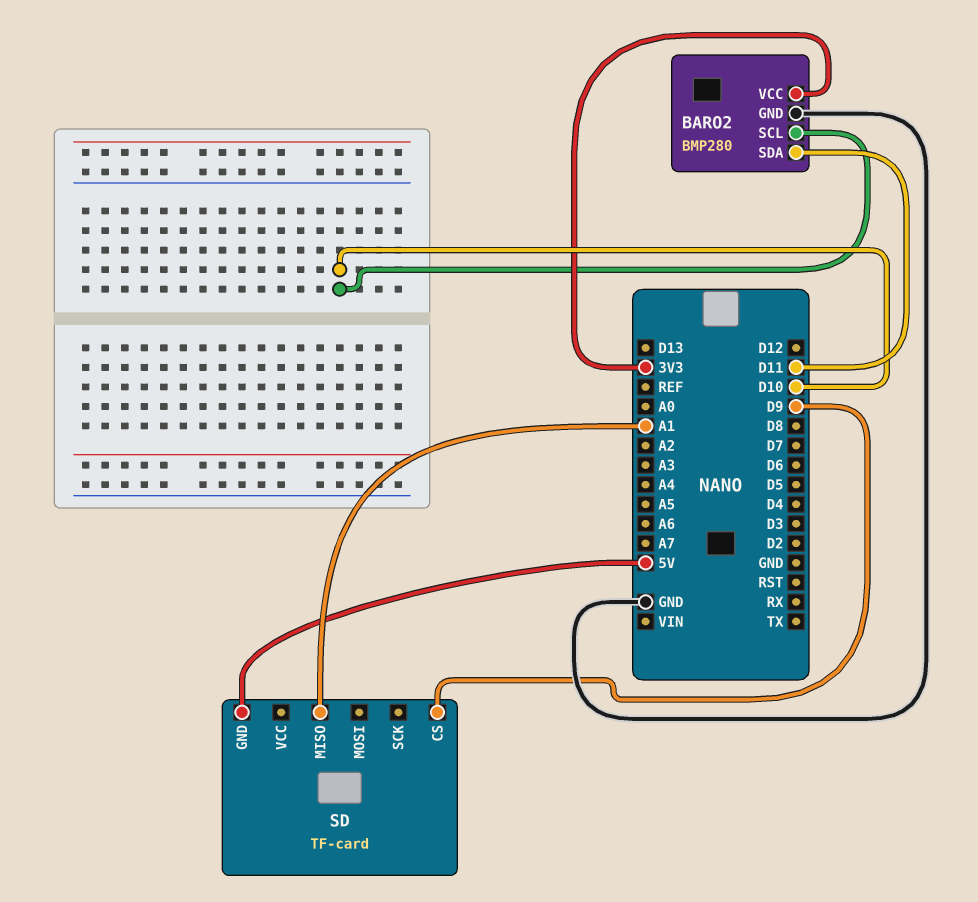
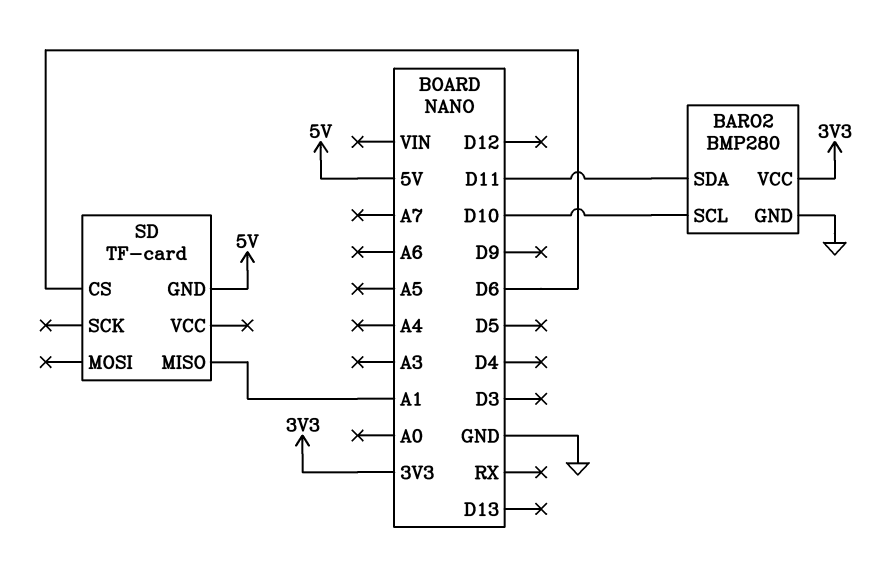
SD pin CS: D9 -> D6

